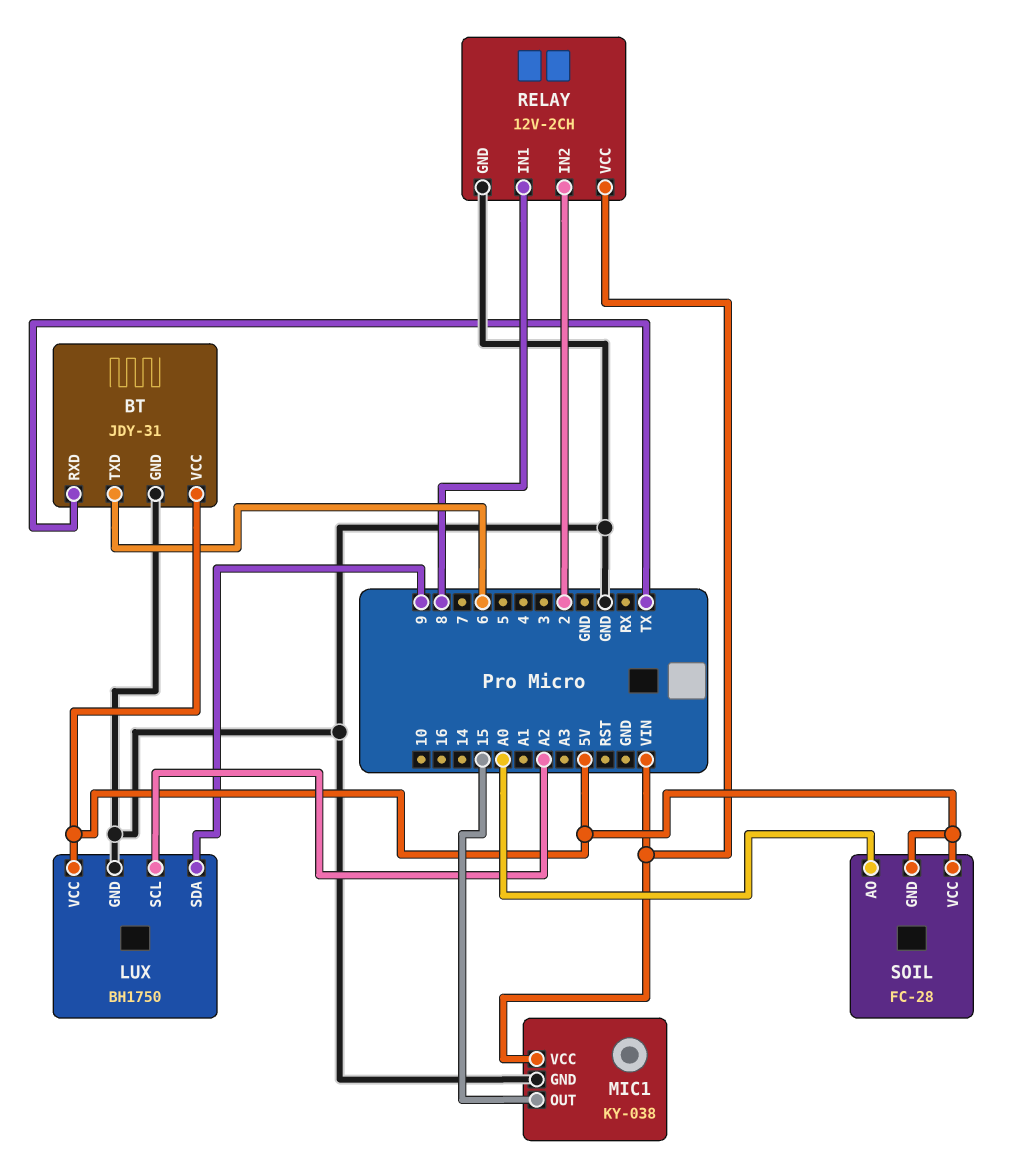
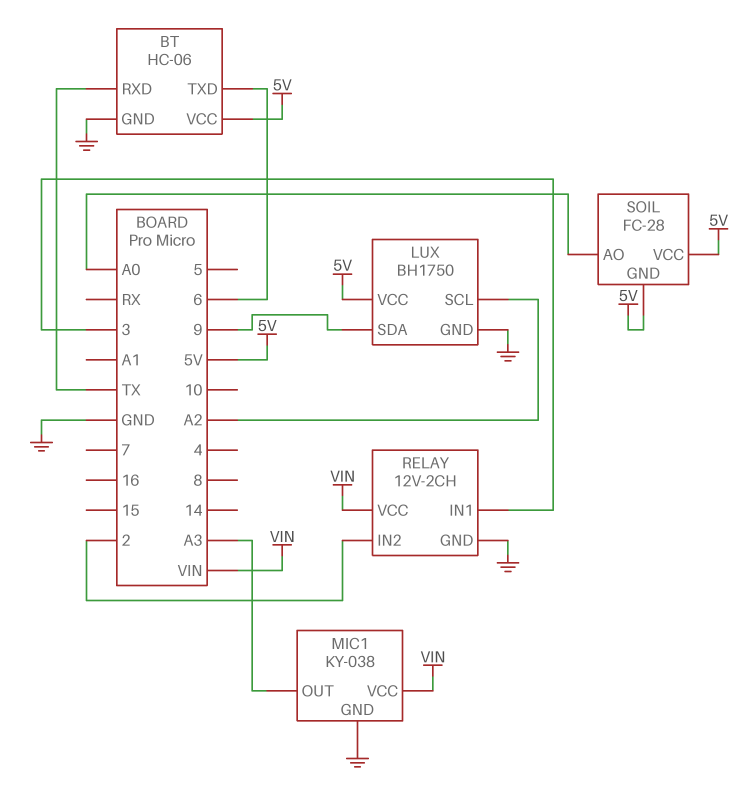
BT: JDY-31 -> HC-06
MIC1 pin OUT: 15 -> A3
RELAY pin IN1: 8 -> 3

